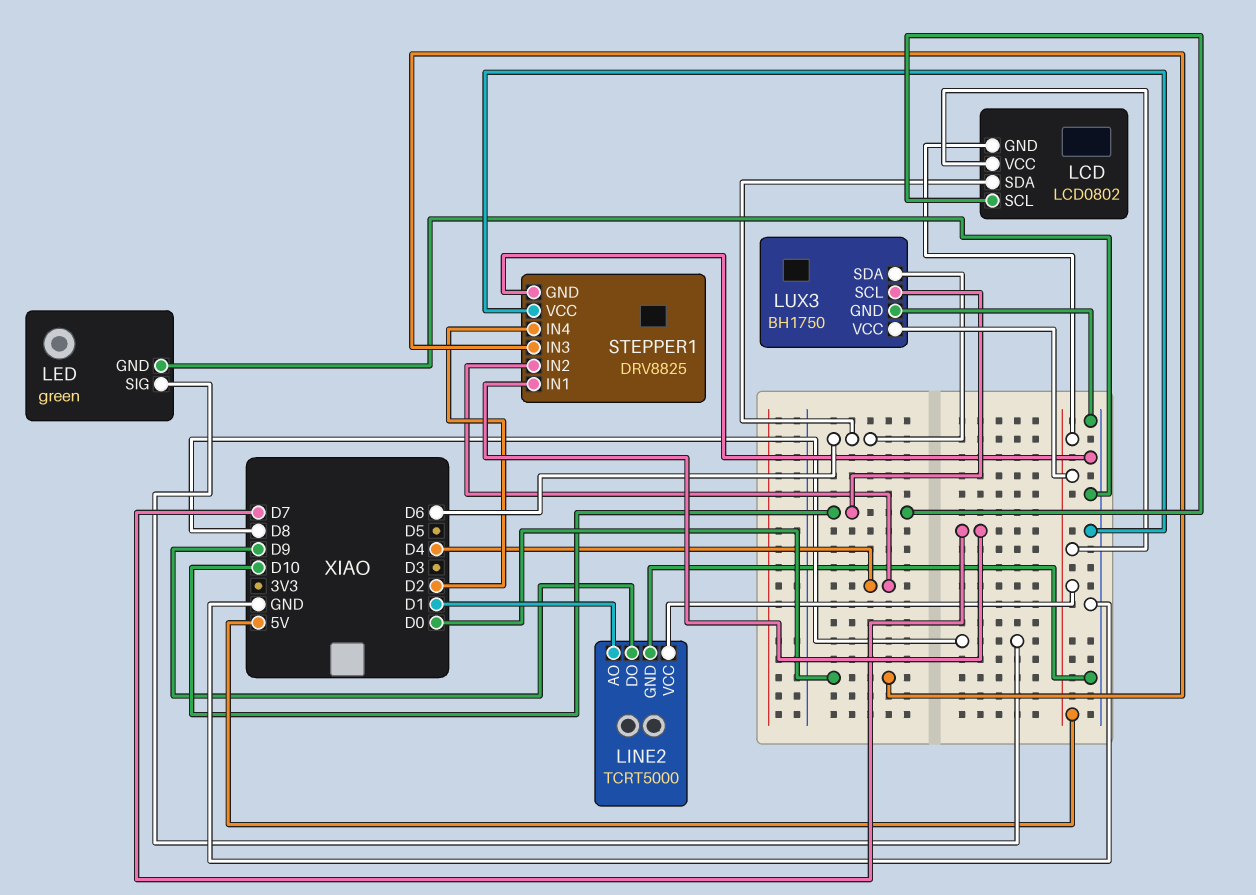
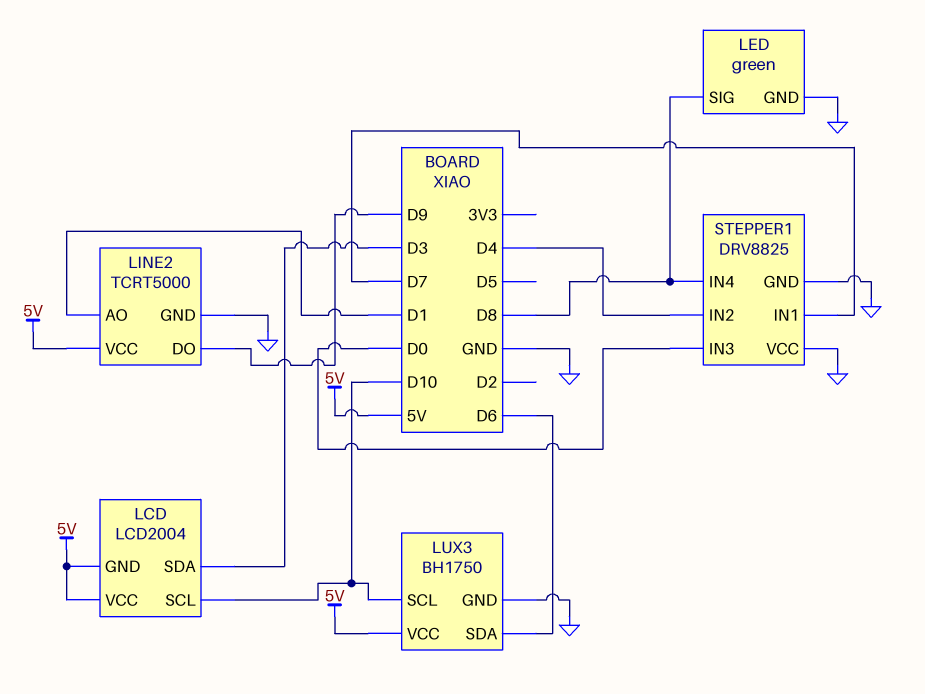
LCD: LCD0802 -> LCD2004
LCD pin SDA: D6 -> D3
STEPPER1 pin IN4: D2 -> D8

